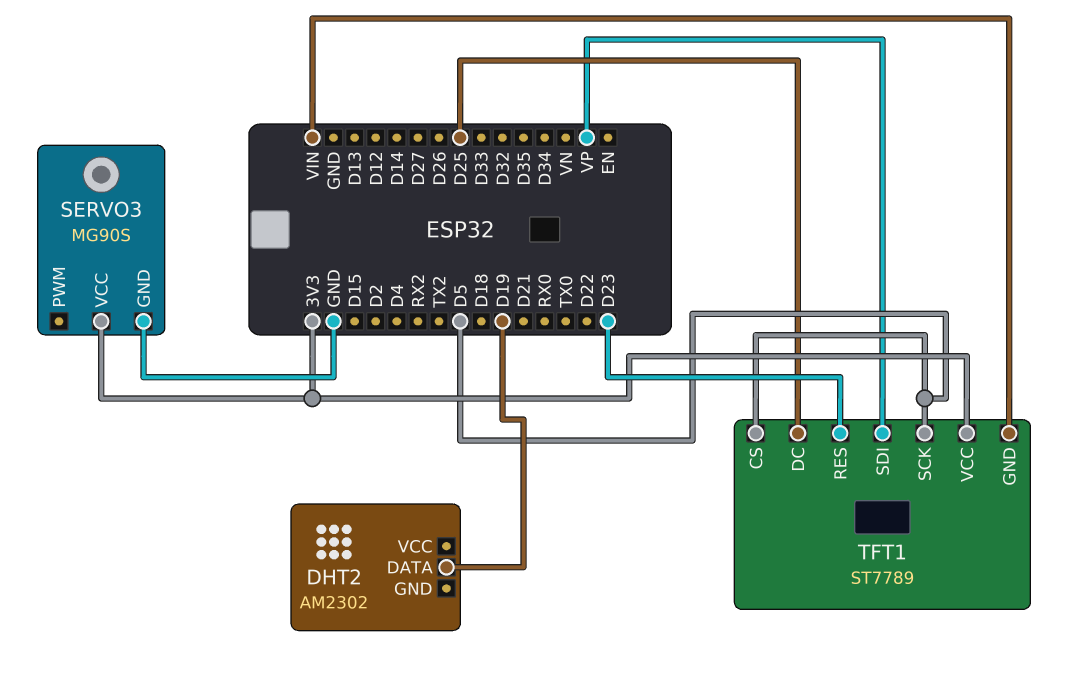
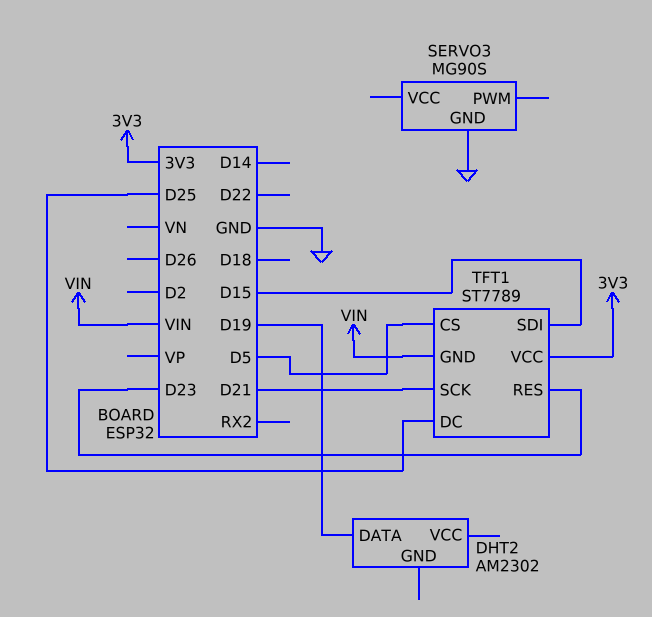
SERVO3 pin VCC: 3V3 -> none
TFT1 pin SCK: D5 -> D21
TFT1 pin SDI: VP -> D15

